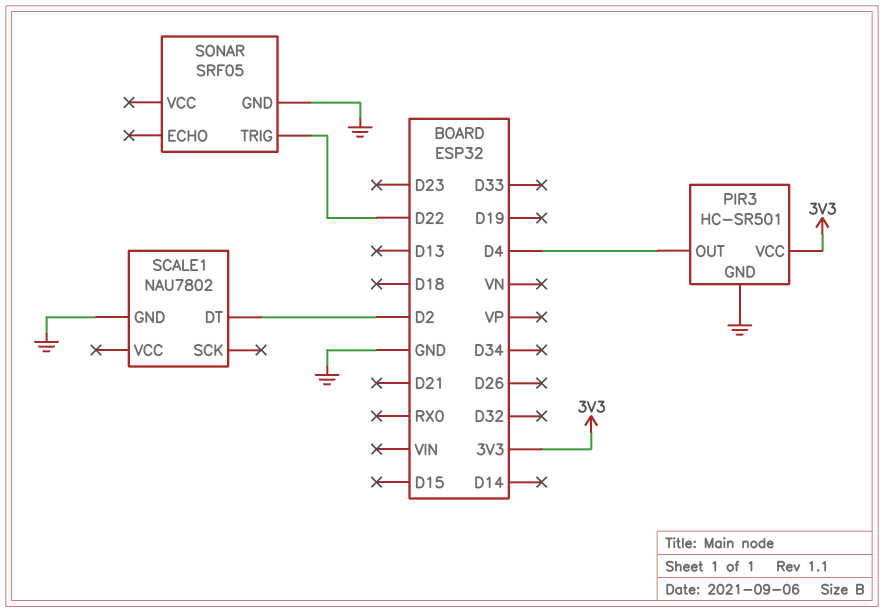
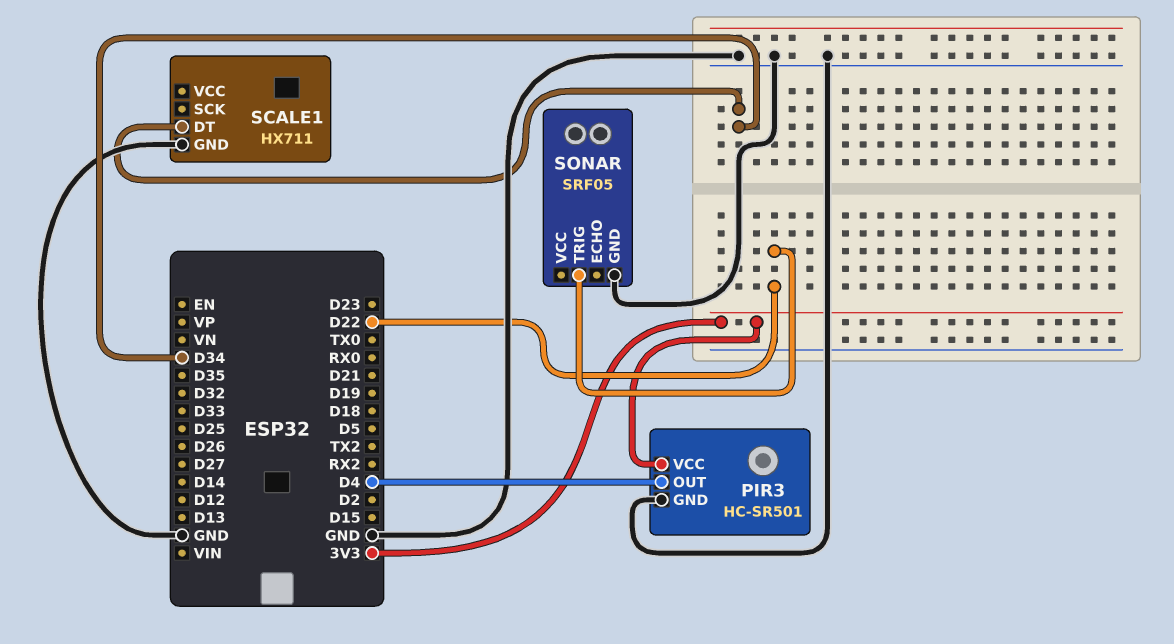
SCALE1: NAU7802 -> HX711
SCALE1 pin DT: D2 -> D34

